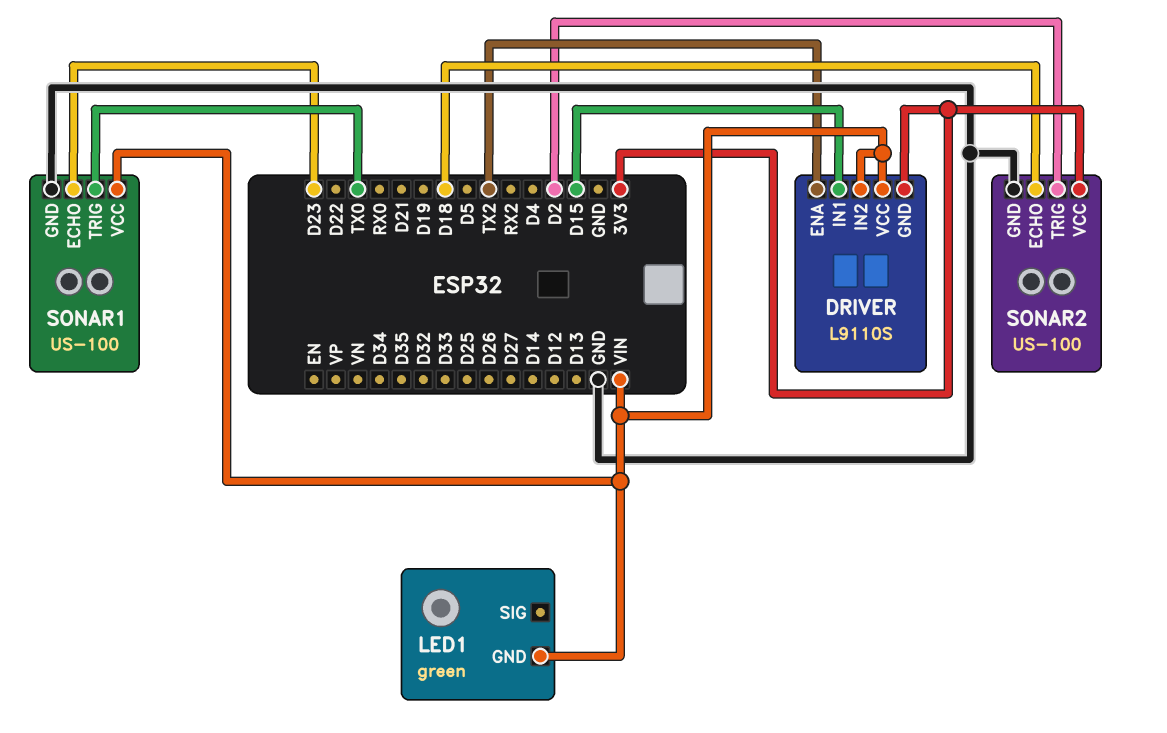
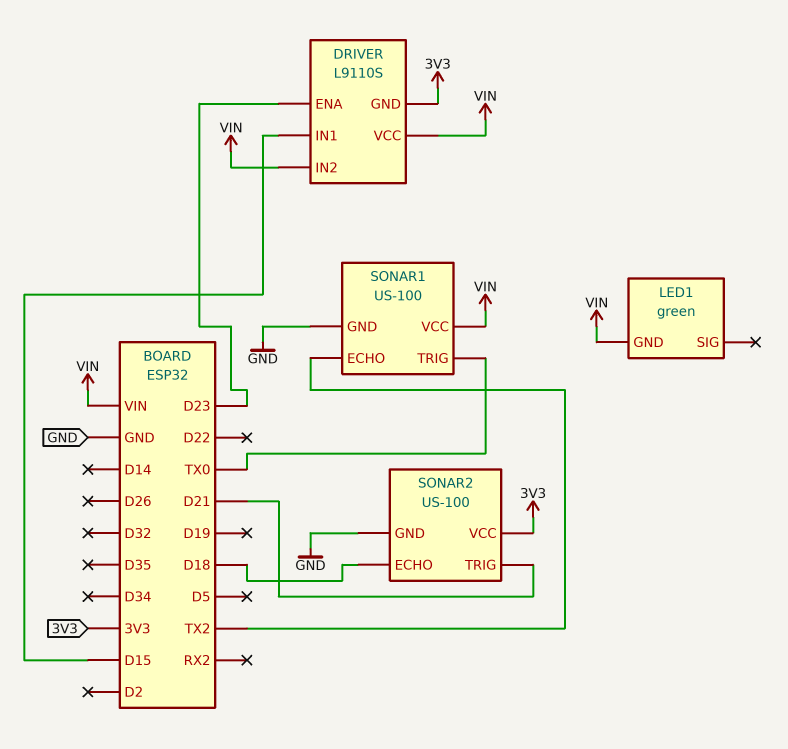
DRIVER pin ENA: TX2 -> D23
SONAR1 pin ECHO: D23 -> TX2
SONAR2 pin TRIG: D2 -> D21

